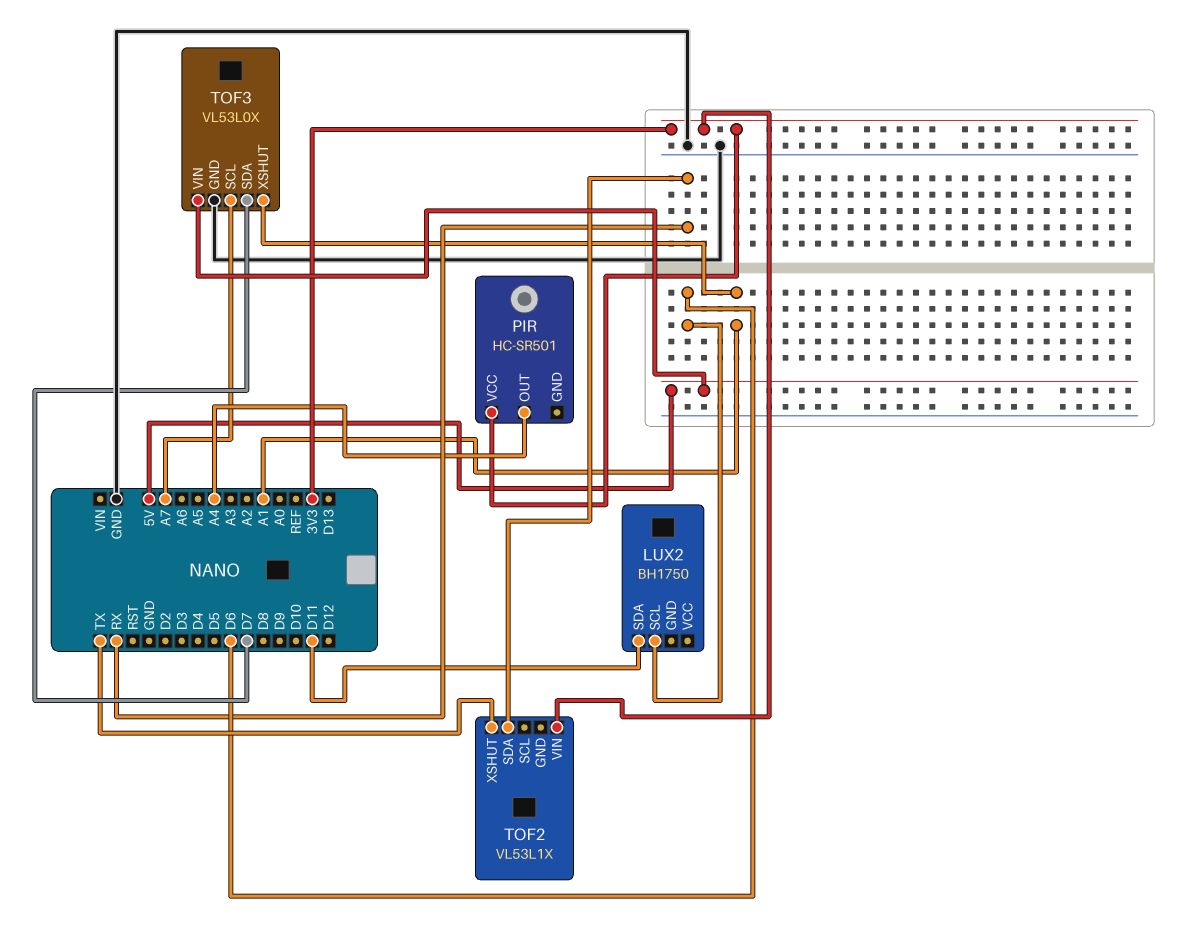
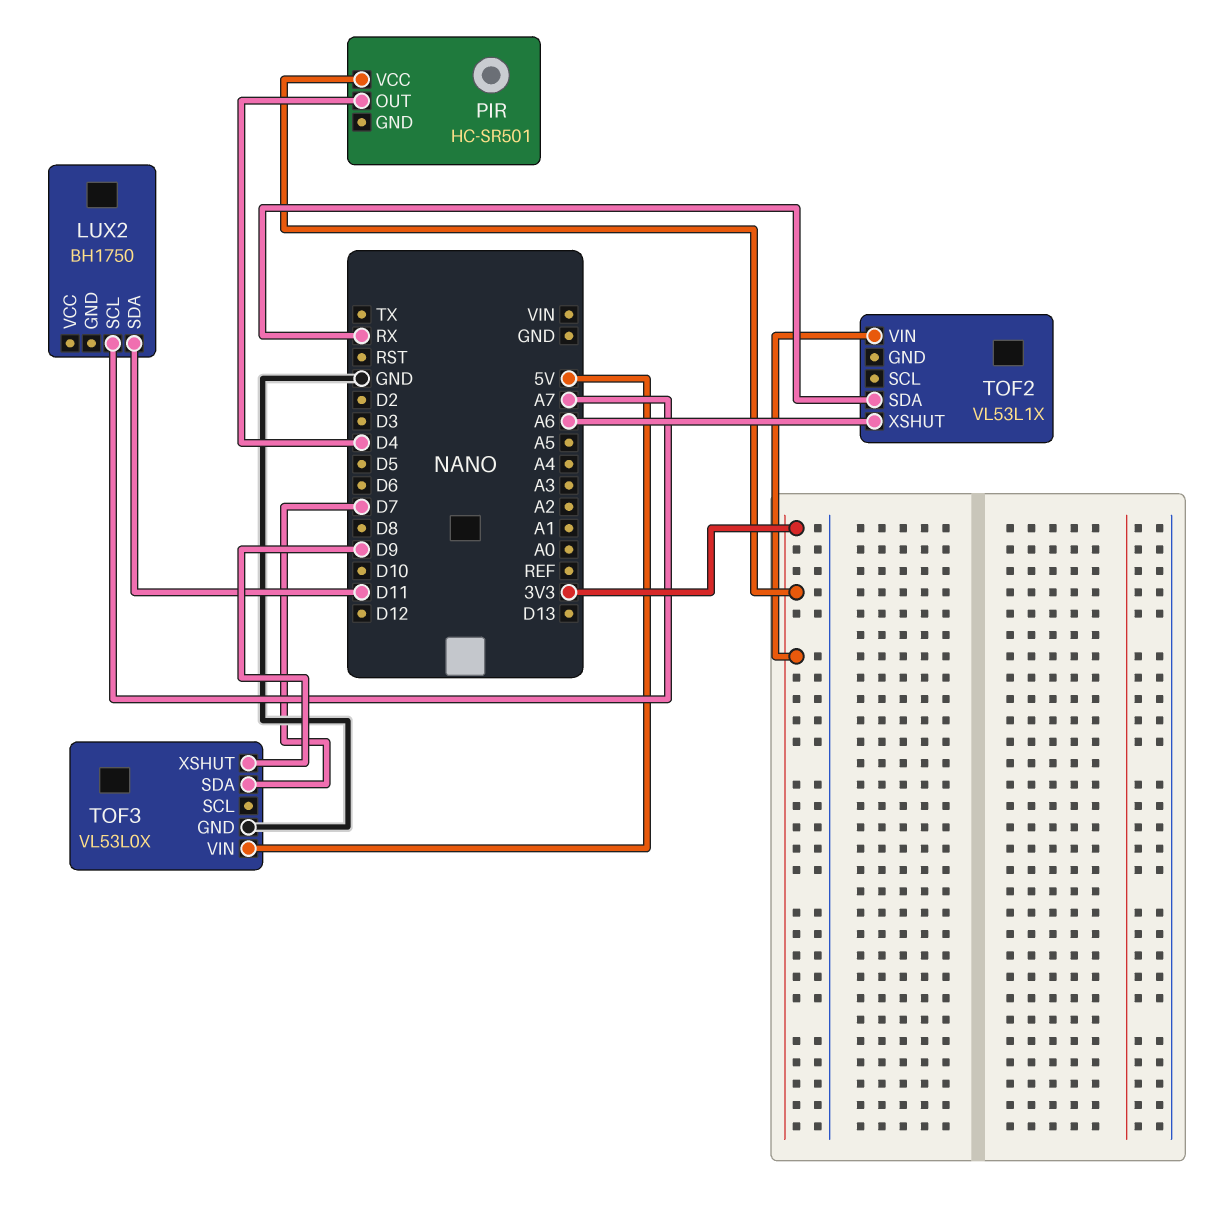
LUX2 pin SCL: D6 -> A7
PIR pin OUT: A4 -> D4
TOF2 pin XSHUT: TX -> A6
TOF3 pin SCL: A7 -> none
TOF3 pin XSHUT: A1 -> D9

